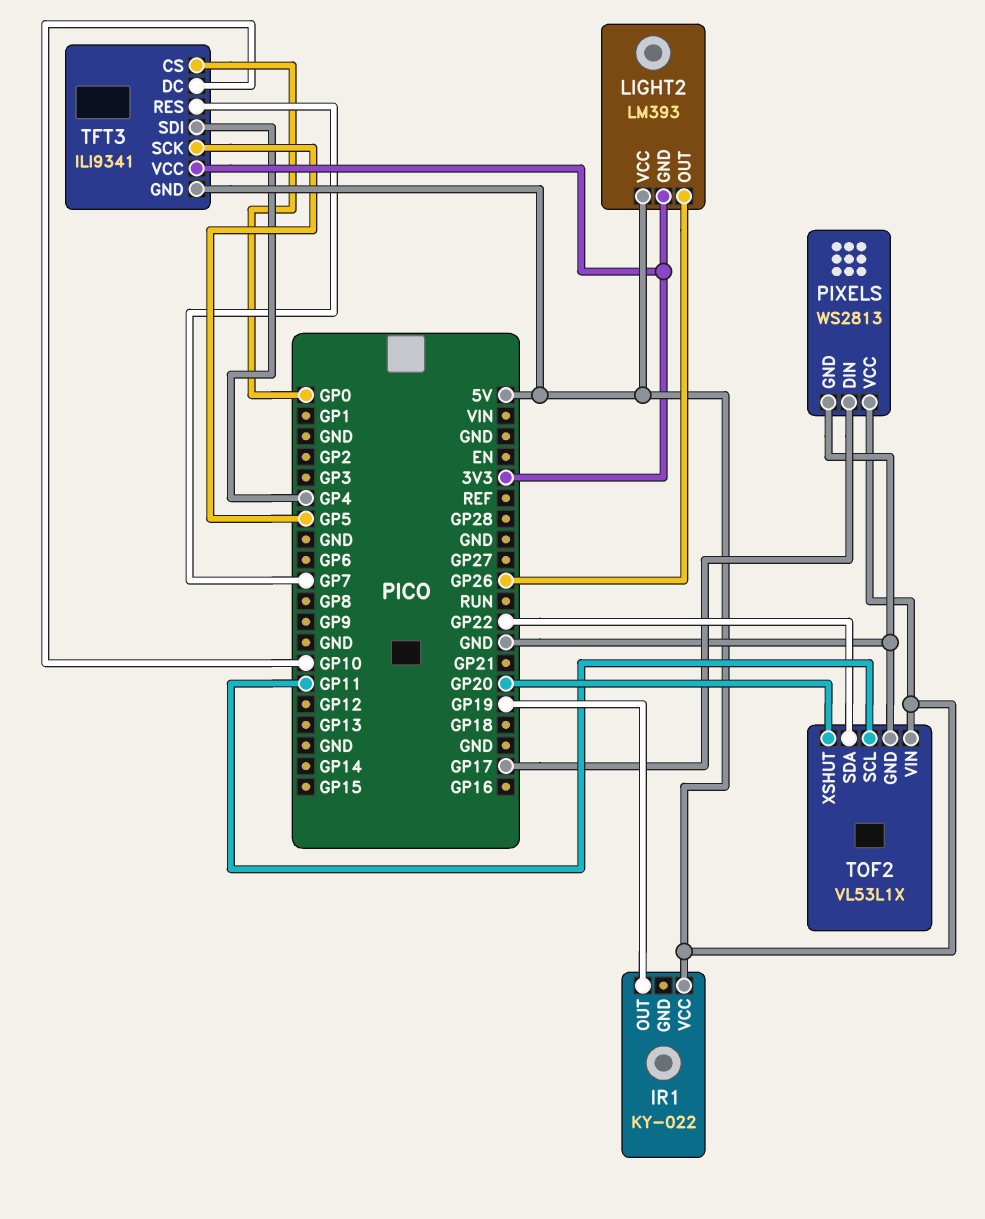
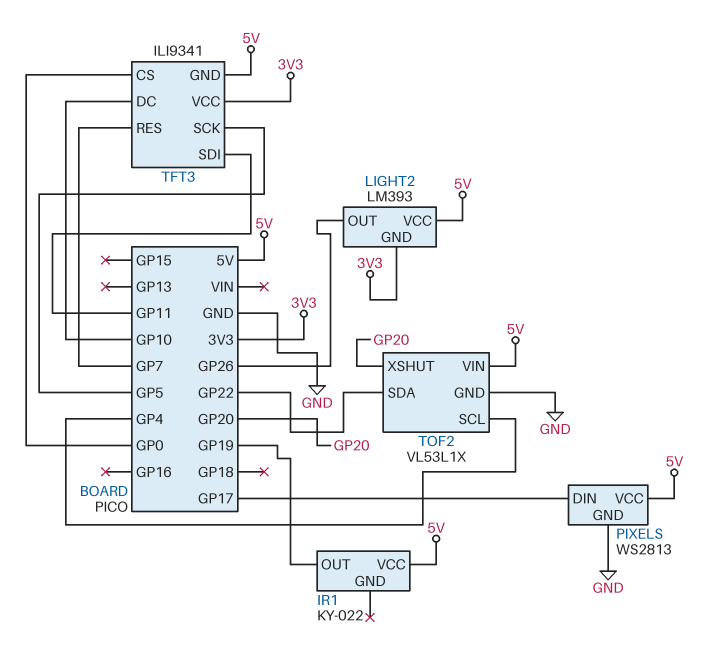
TFT3 pin SDI: GP4 -> GP11
TOF2 pin SCL: GP11 -> GP4

